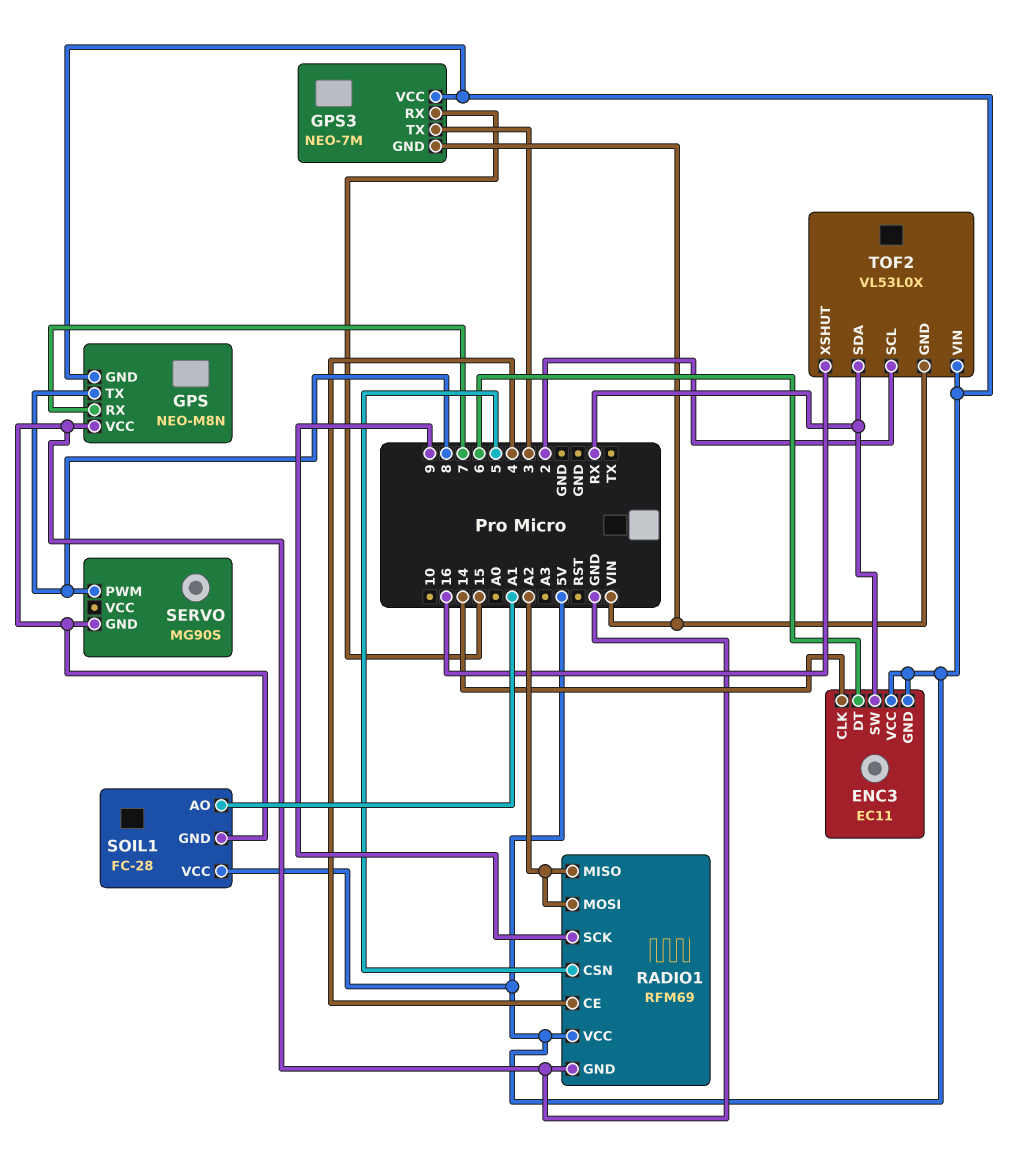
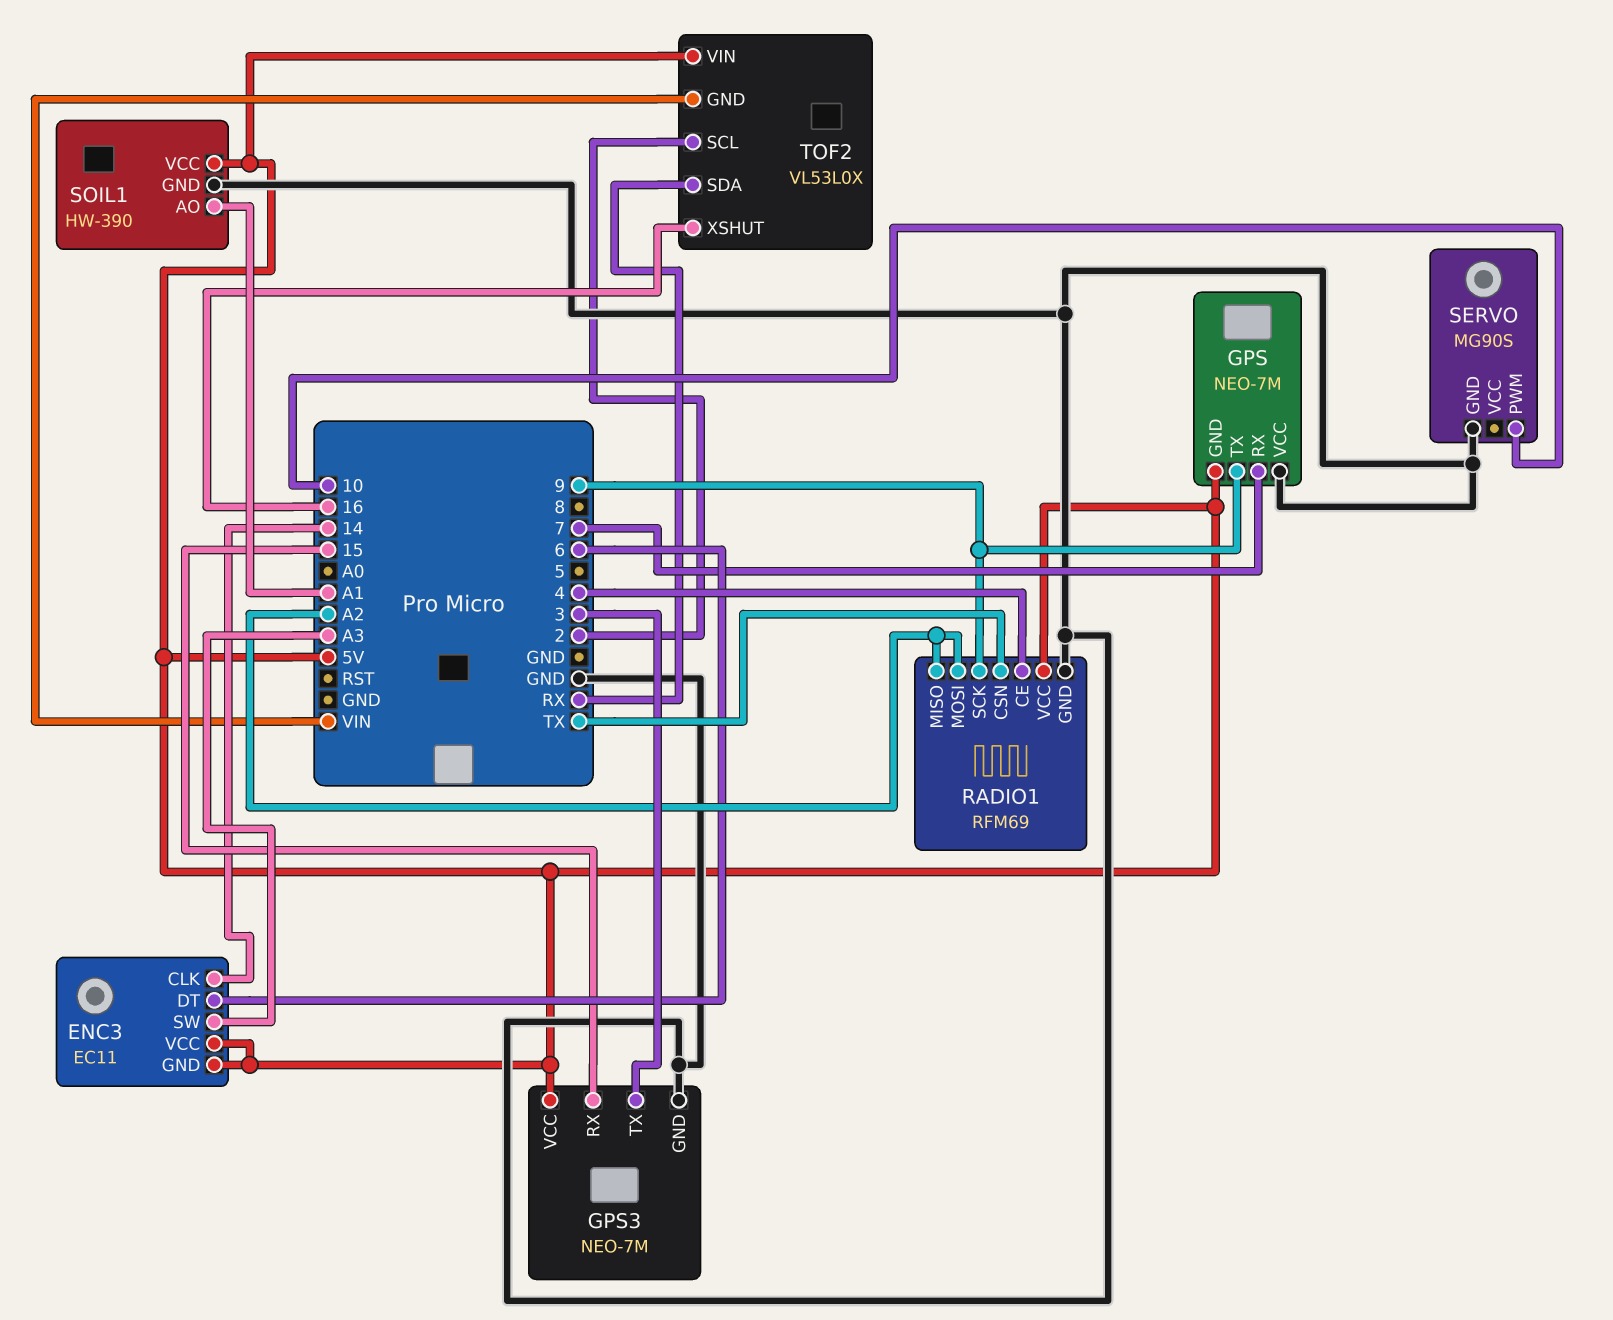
ENC3 pin SW: RX -> A3
GPS: NEO-M8N -> NEO-7M
GPS pin TX: 8 -> 9
GPS3 pin GND: VIN -> GND
RADIO1 pin CSN: 5 -> TX
SERVO pin PWM: 8 -> 10
SOIL1: FC-28 -> HW-390

